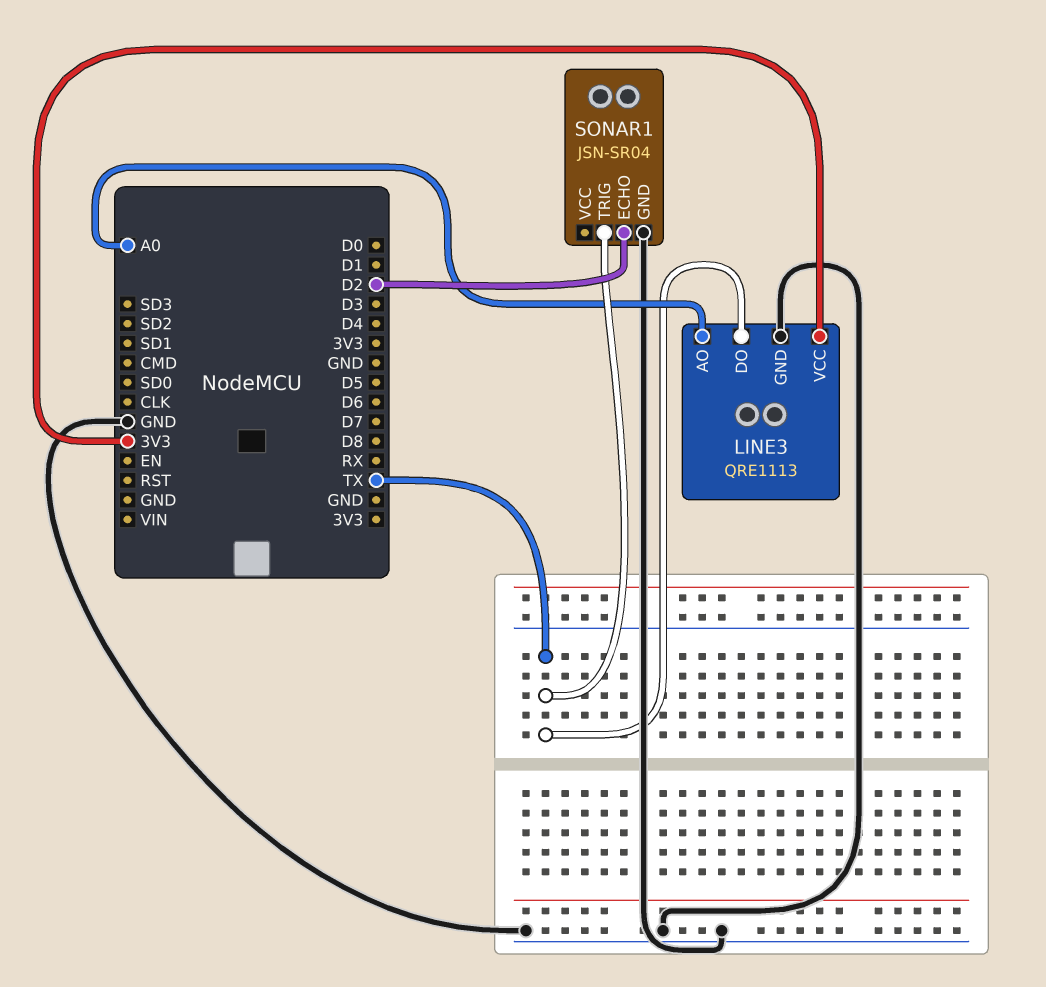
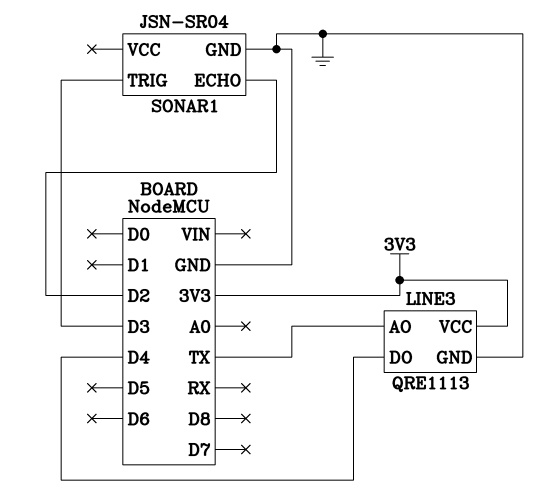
LINE3 pin AO: A0 -> TX
LINE3 pin DO: TX -> D4
SONAR1 pin TRIG: TX -> D3

